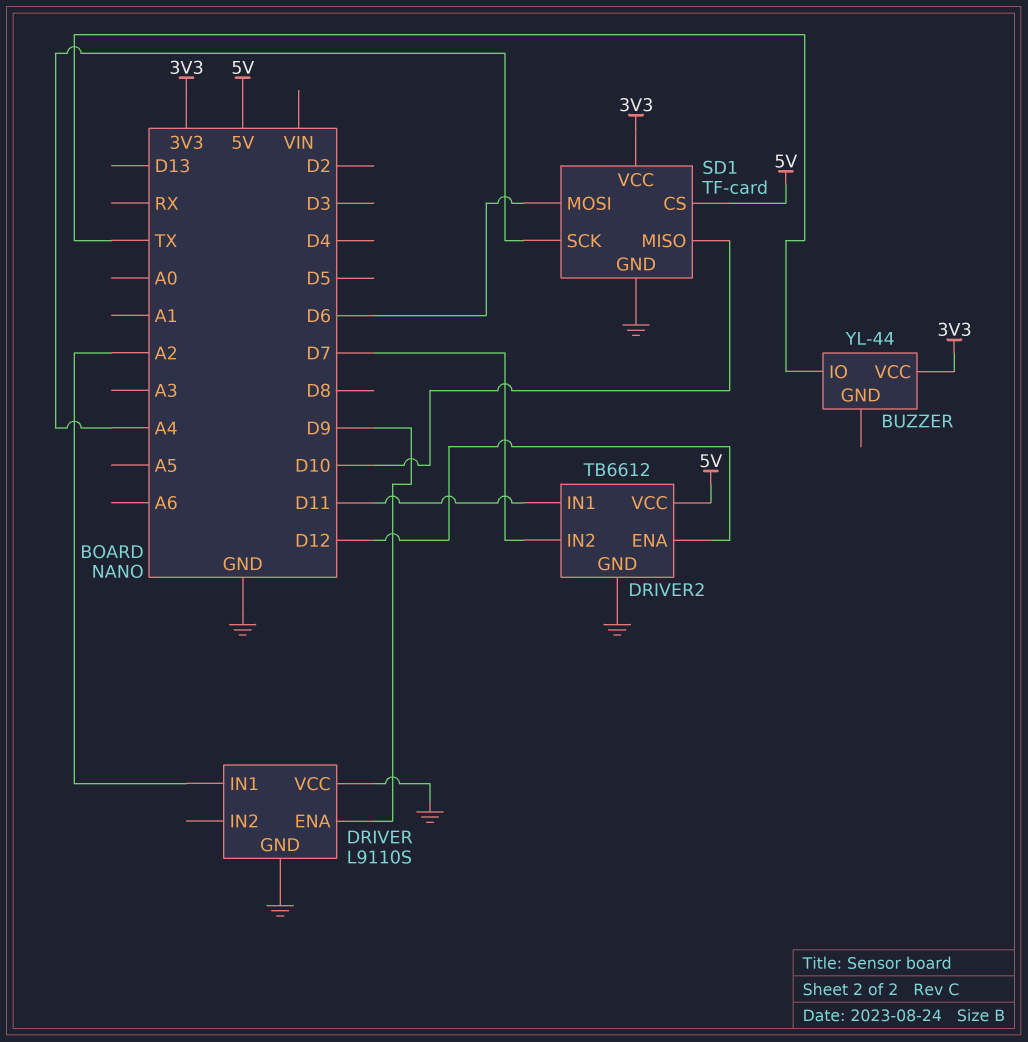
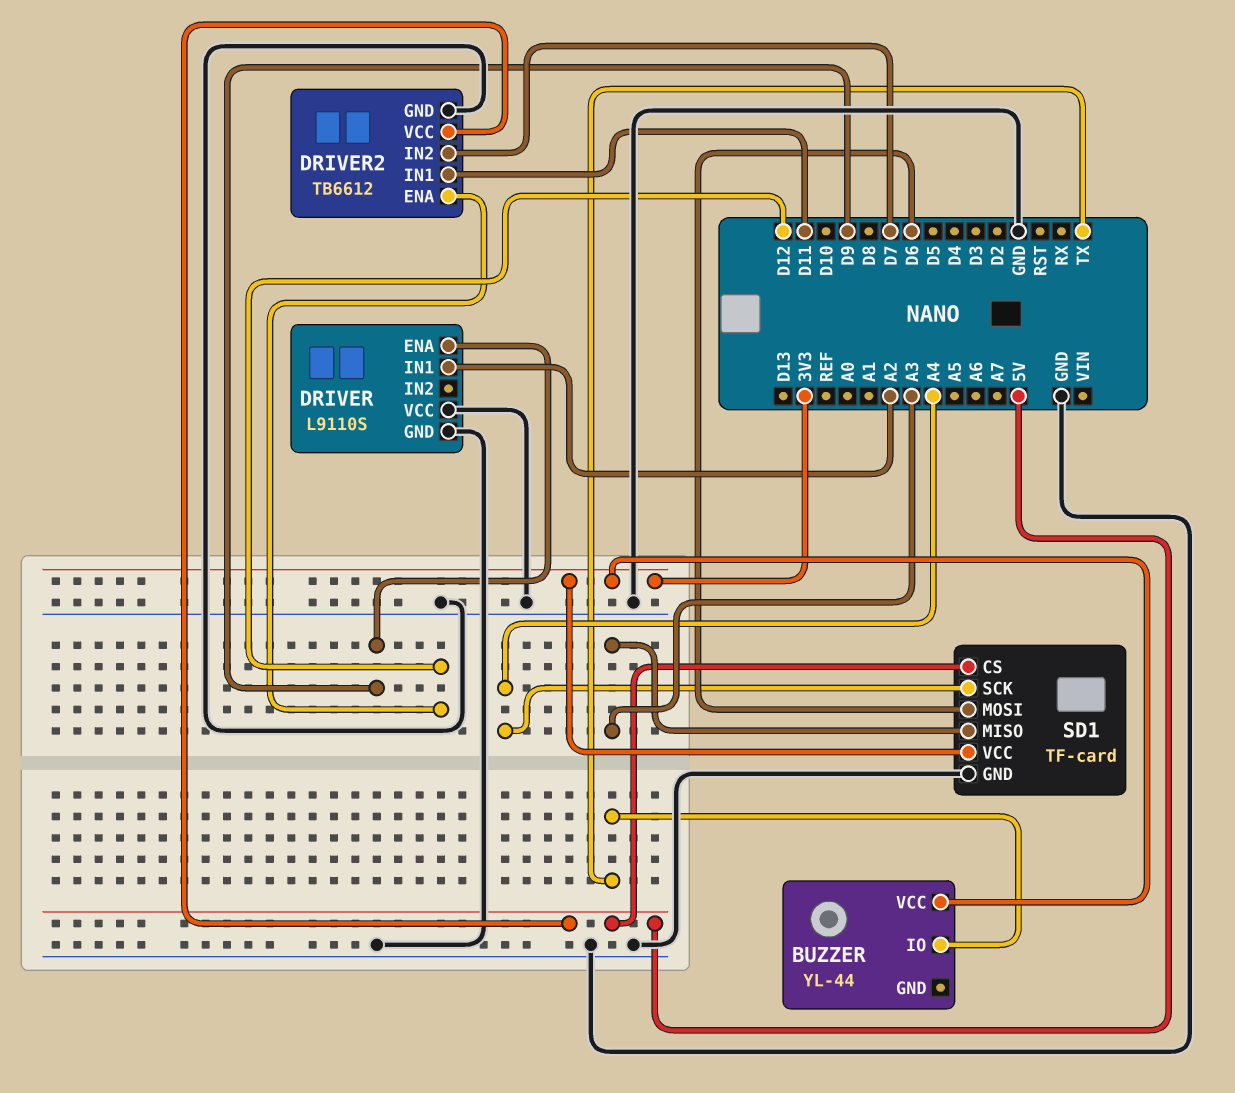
SD1 pin MISO: D10 -> A3

